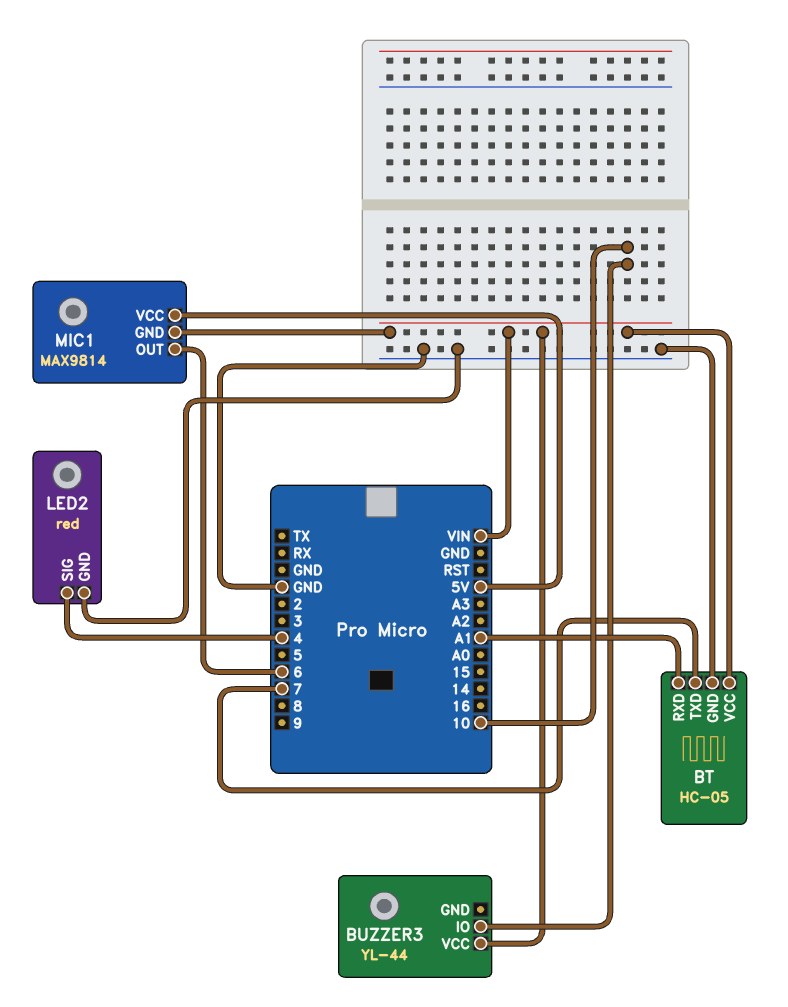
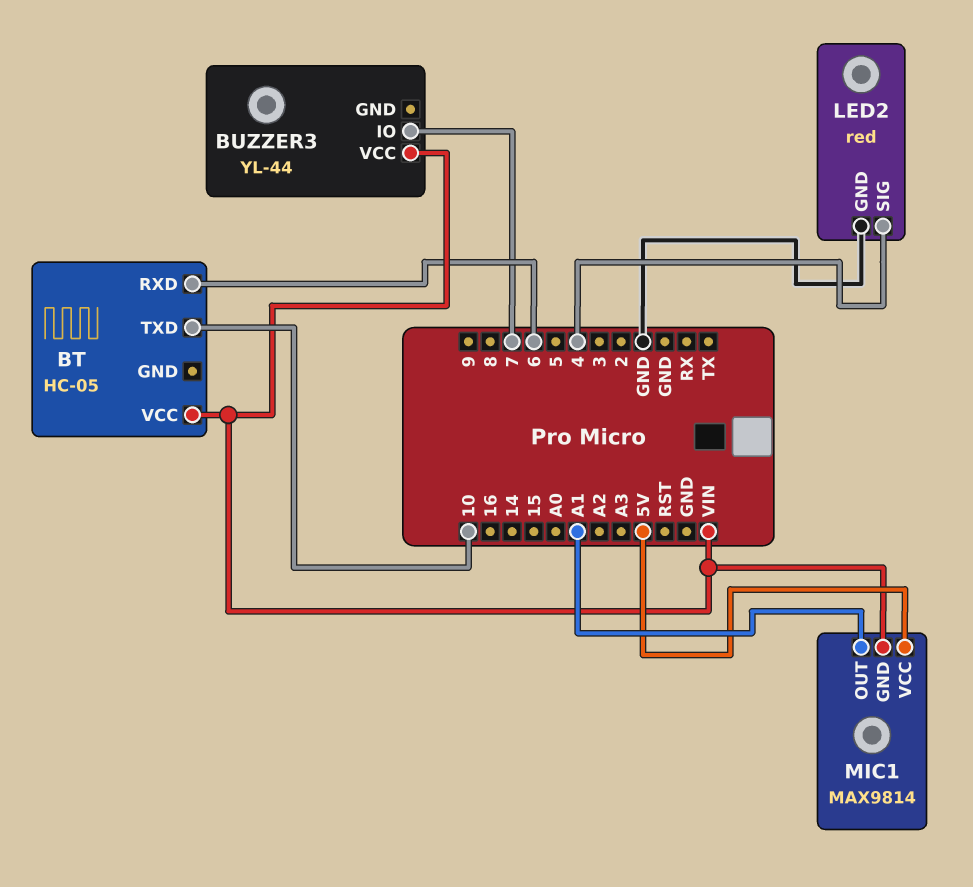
BT pin GND: GND -> none
BT pin RXD: A1 -> 6
BT pin TXD: 7 -> 10
BUZZER3 pin IO: 10 -> 7
MIC1 pin OUT: 6 -> A1

